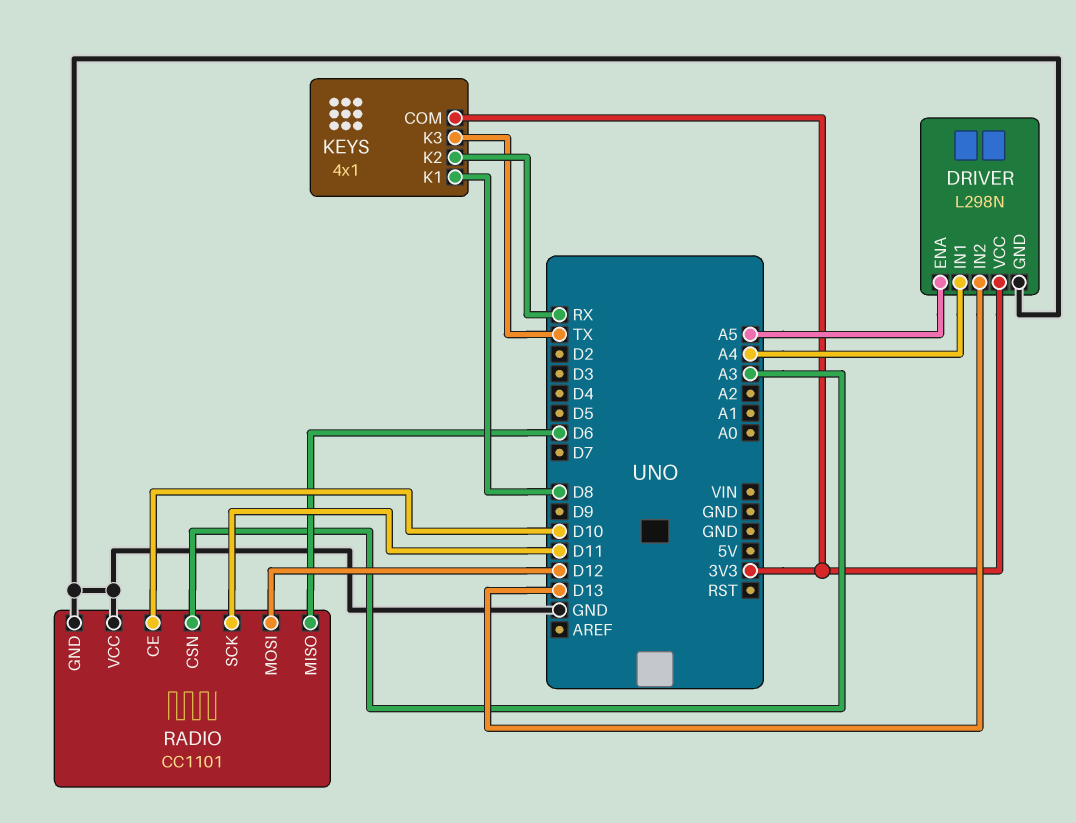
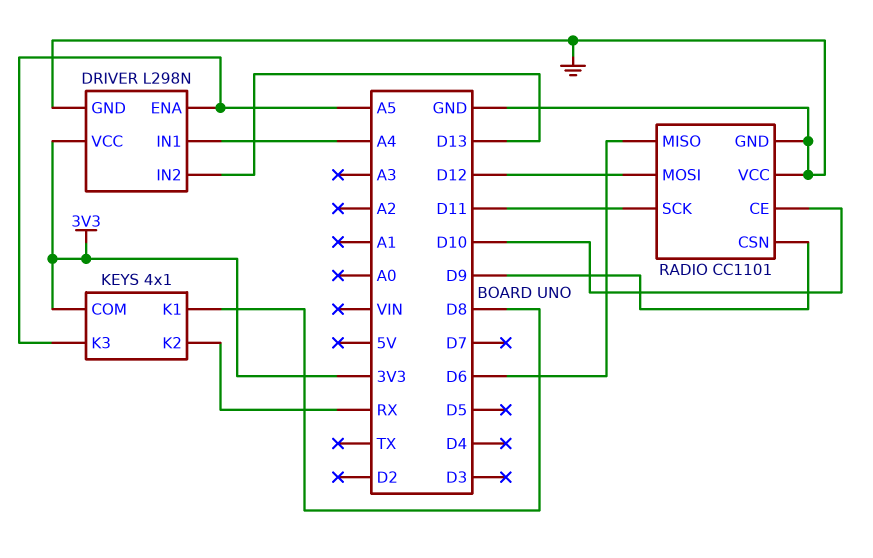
KEYS pin K3: TX -> A5
RADIO pin CSN: A3 -> D9

